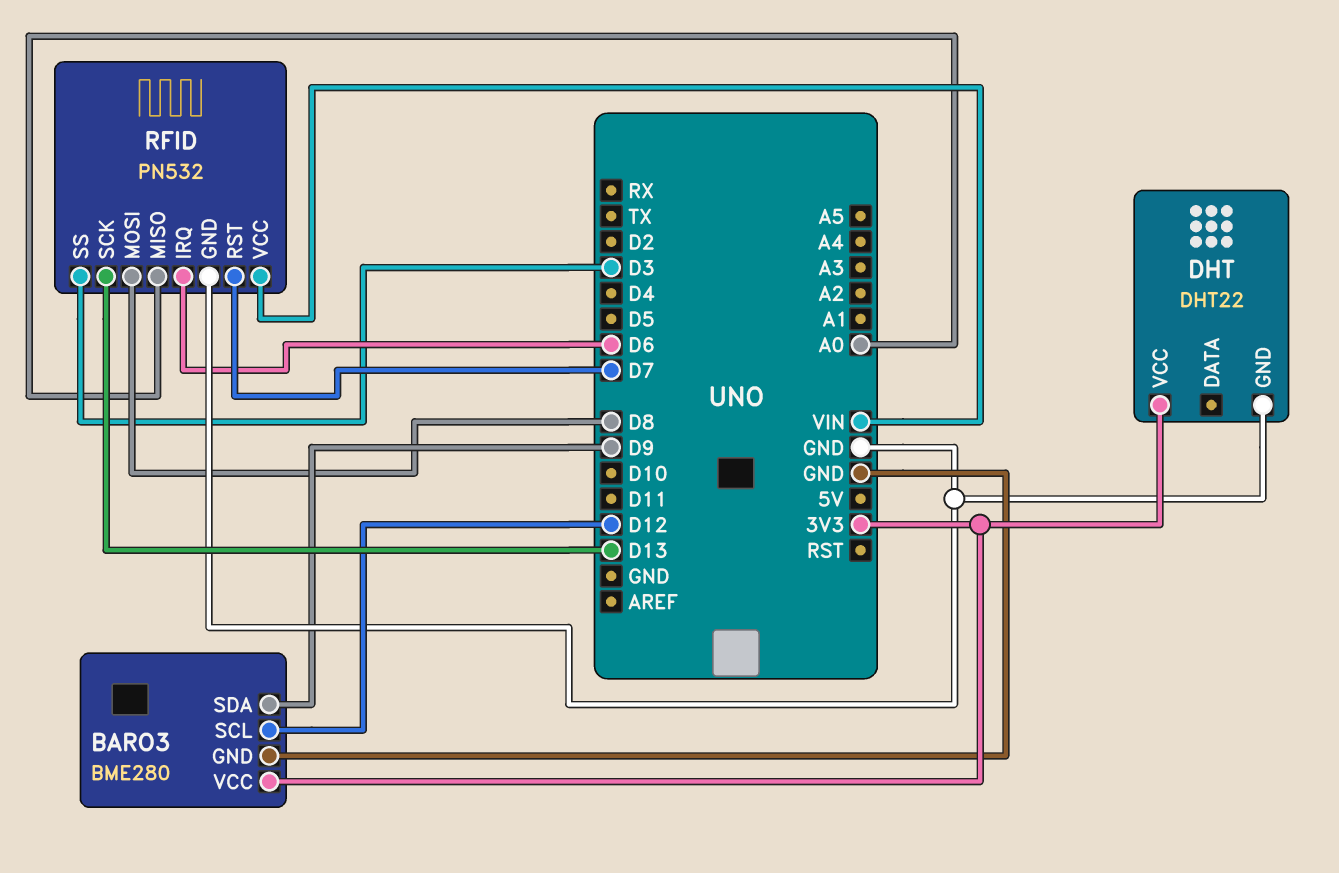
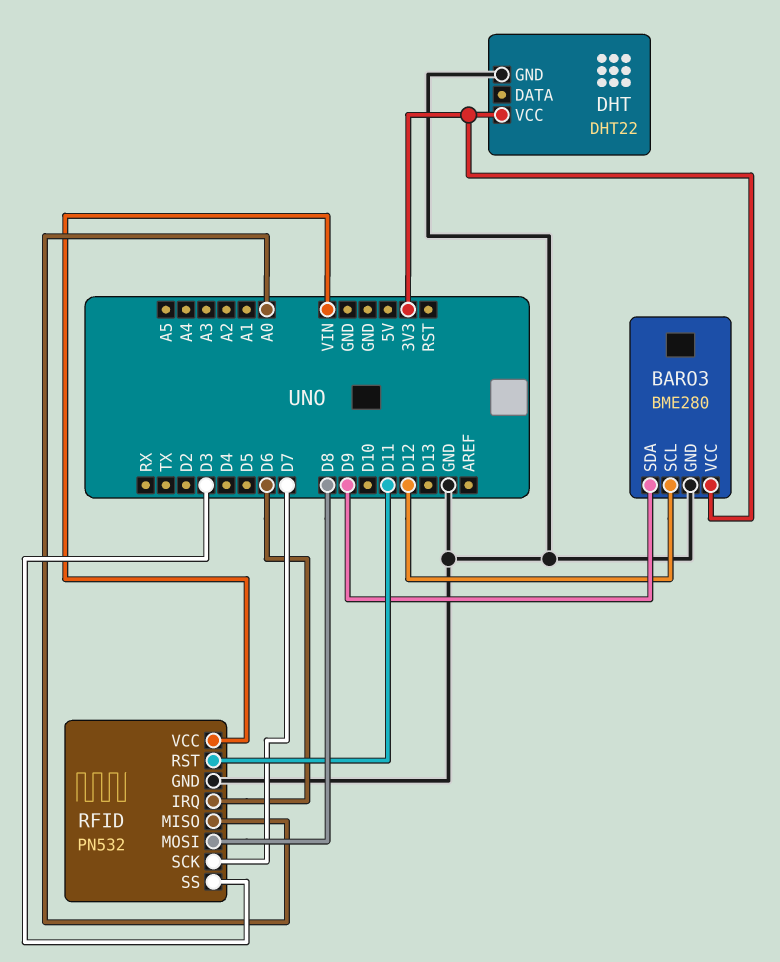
RFID pin RST: D7 -> D11
RFID pin SCK: D13 -> D7

